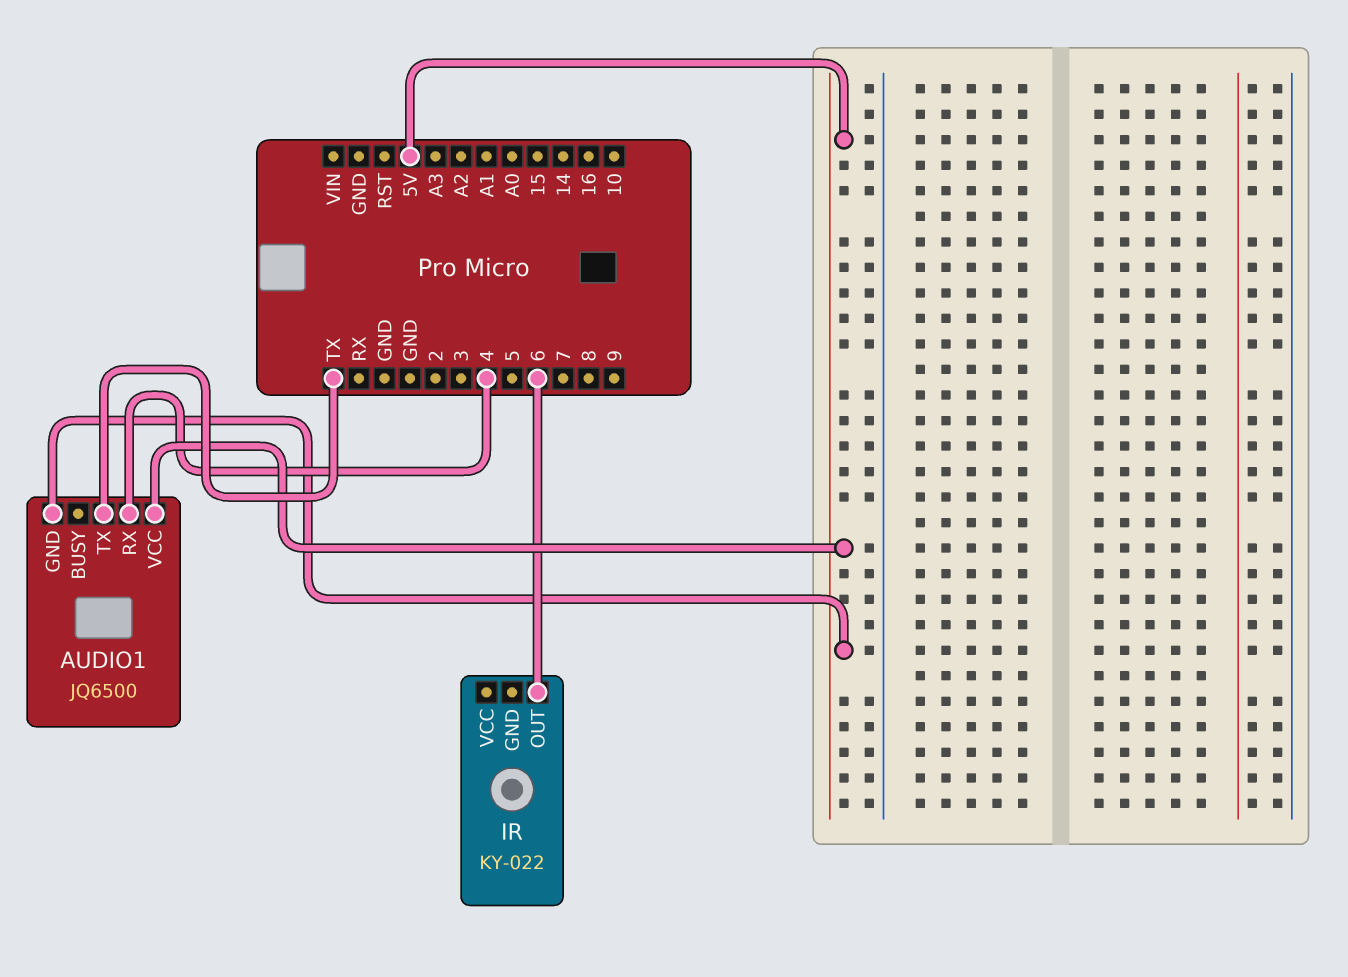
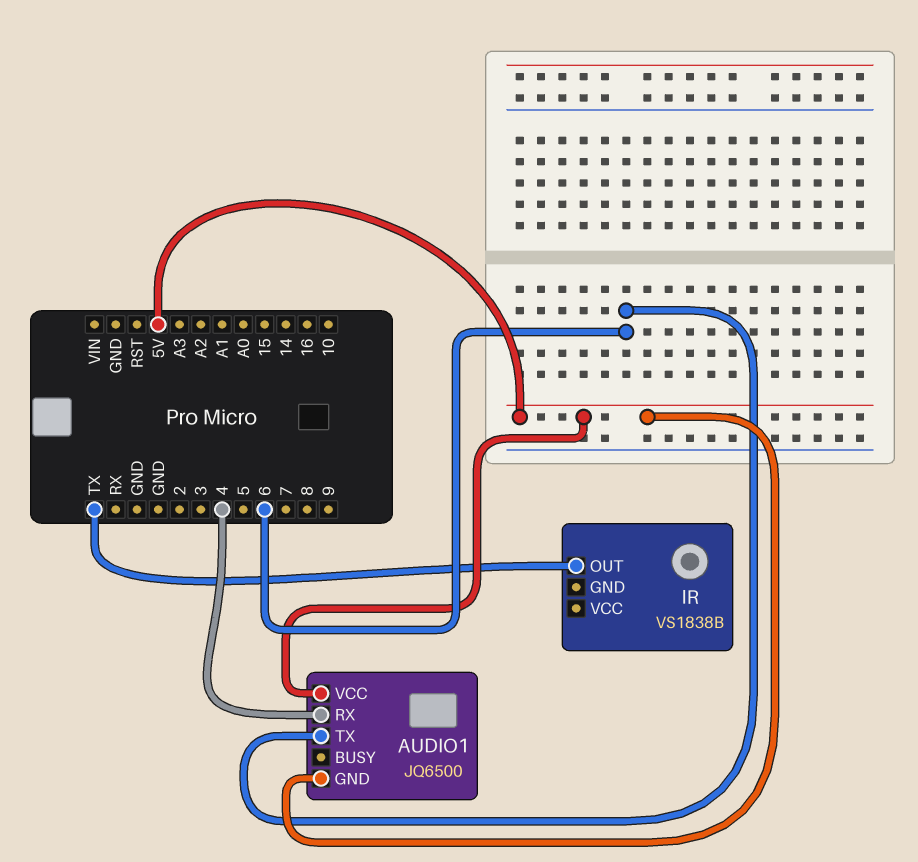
AUDIO1 pin TX: TX -> 6
IR: KY-022 -> VS1838B
IR pin OUT: 6 -> TX

